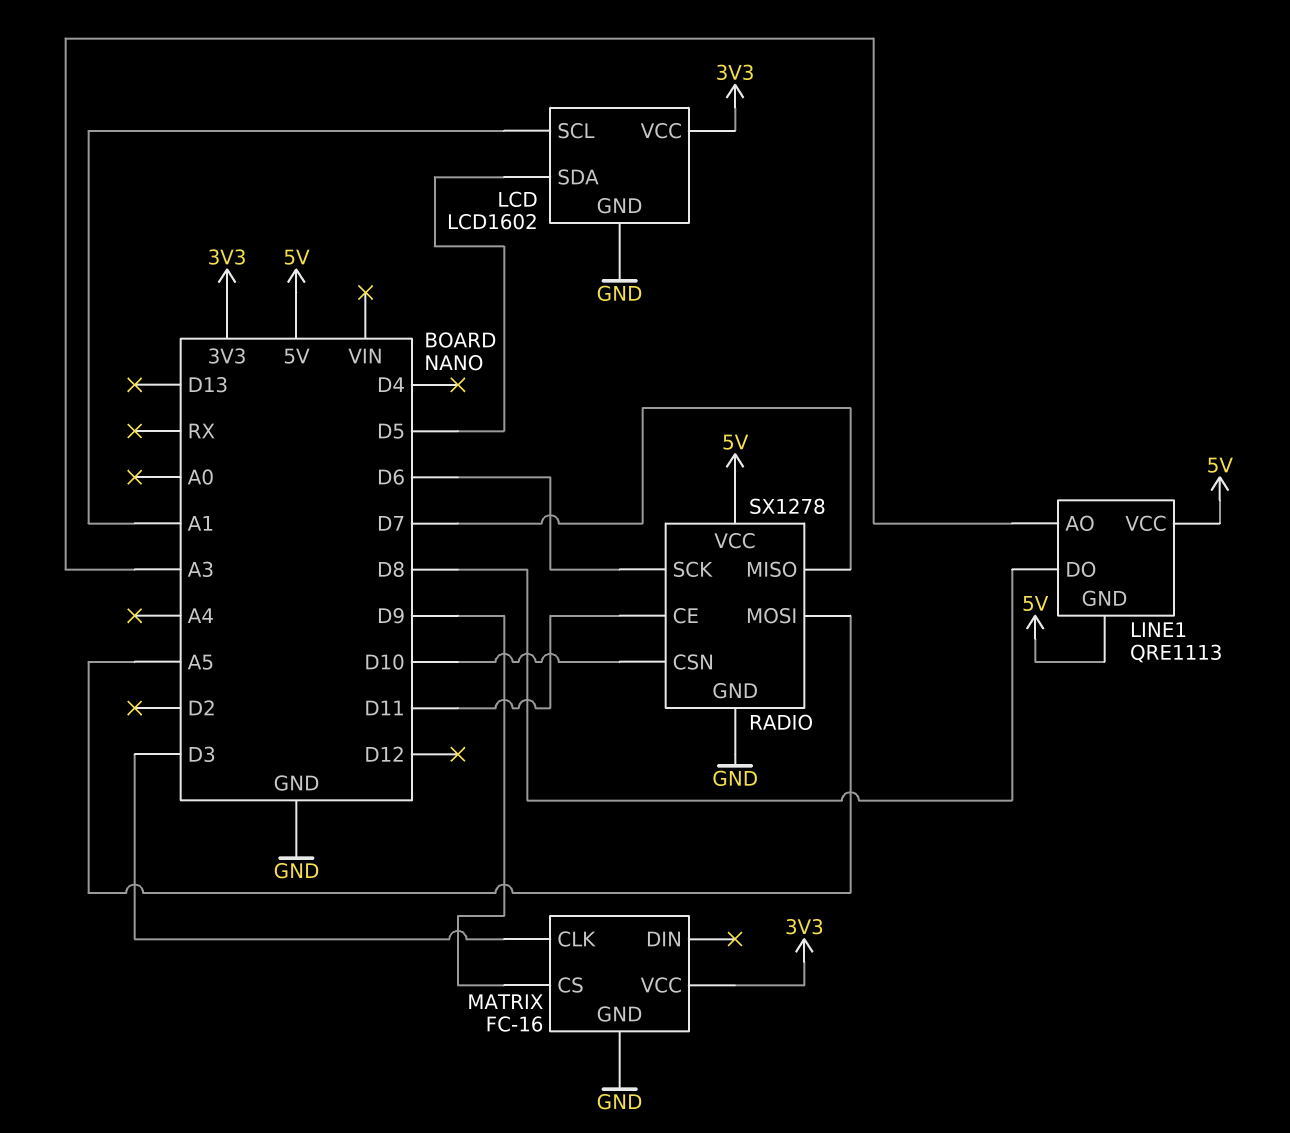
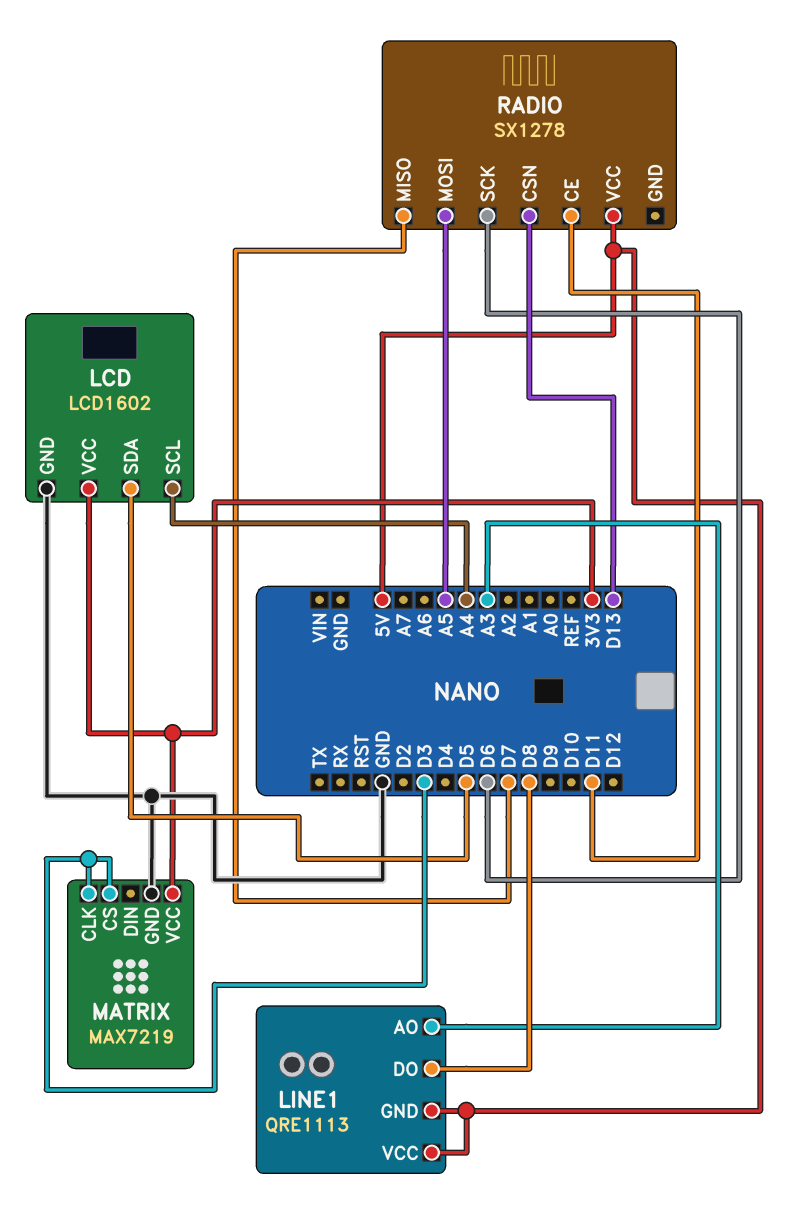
LCD pin SCL: A1 -> A4
MATRIX: FC-16 -> MAX7219
MATRIX pin CS: D9 -> D3
RADIO pin CSN: D10 -> D13
RADIO pin GND: GND -> none

